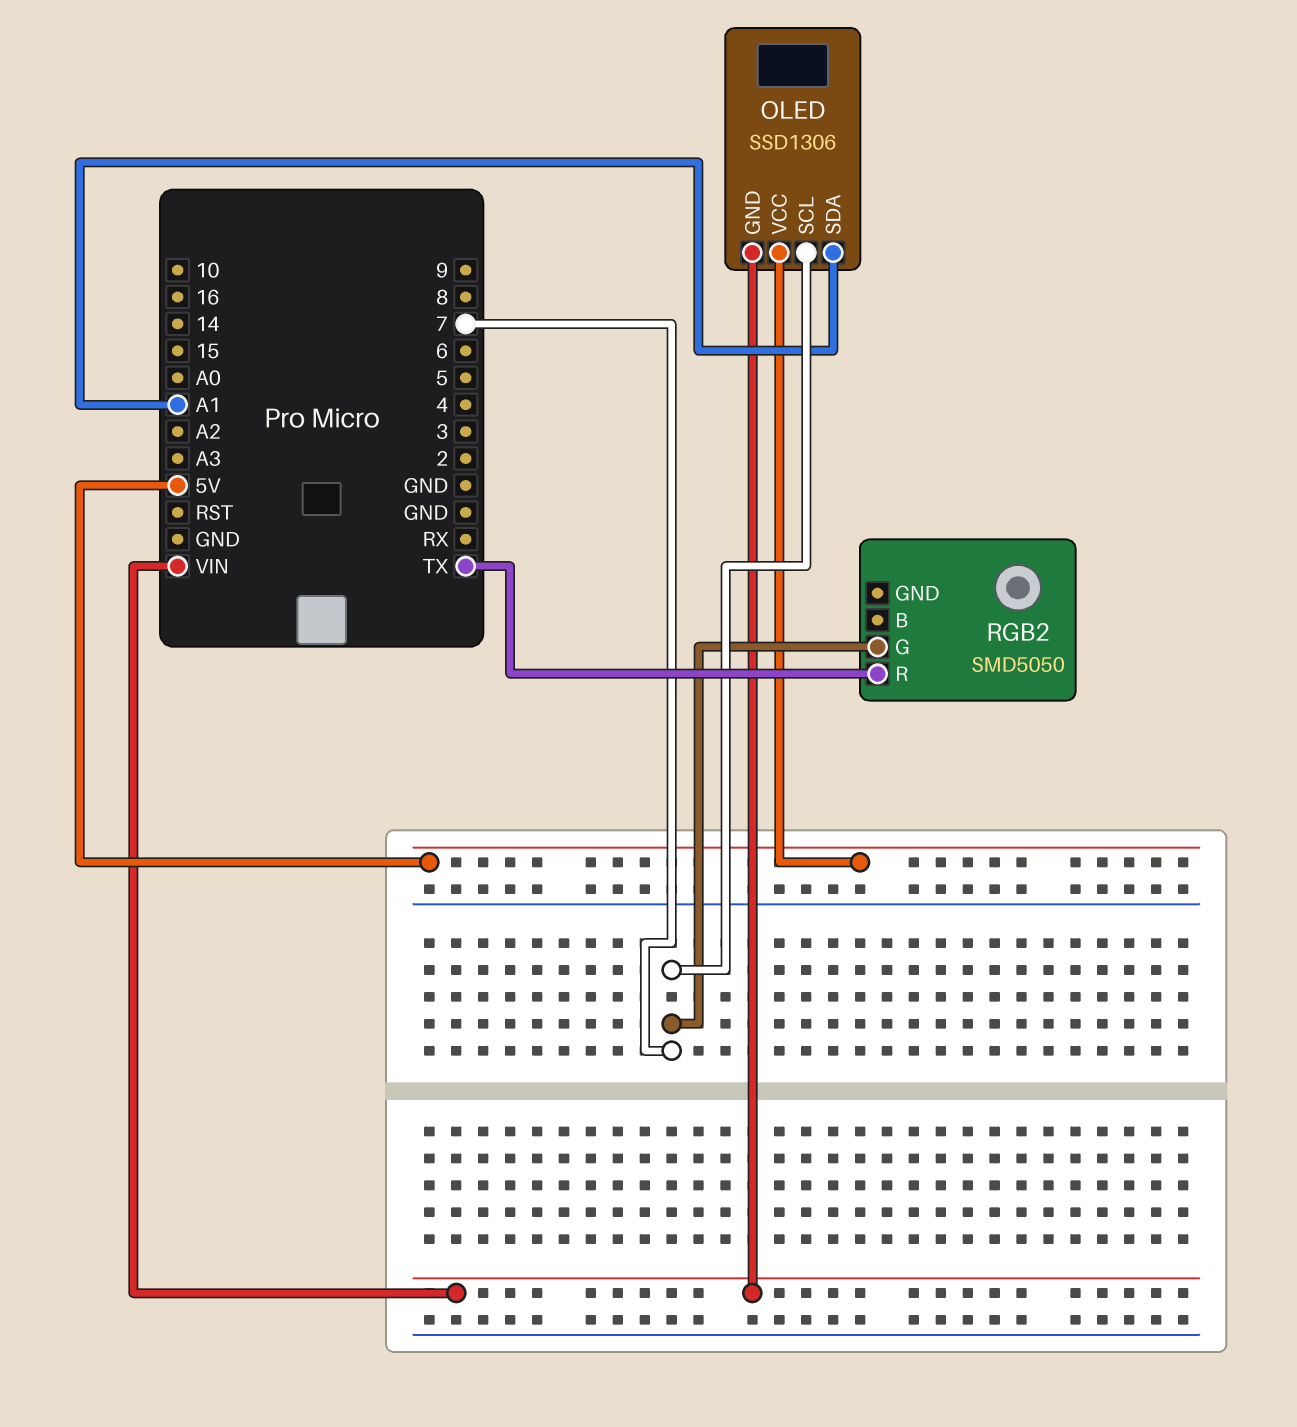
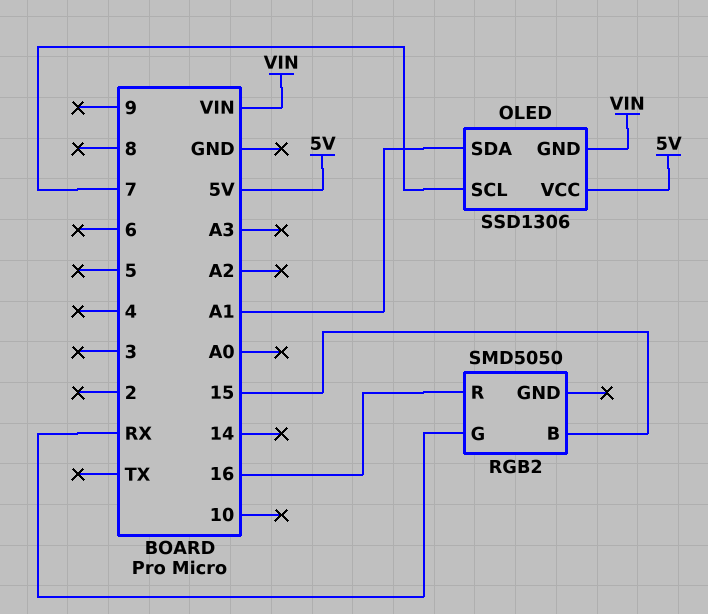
RGB2 pin B: none -> 15
RGB2 pin G: 7 -> RX
RGB2 pin R: TX -> 16

